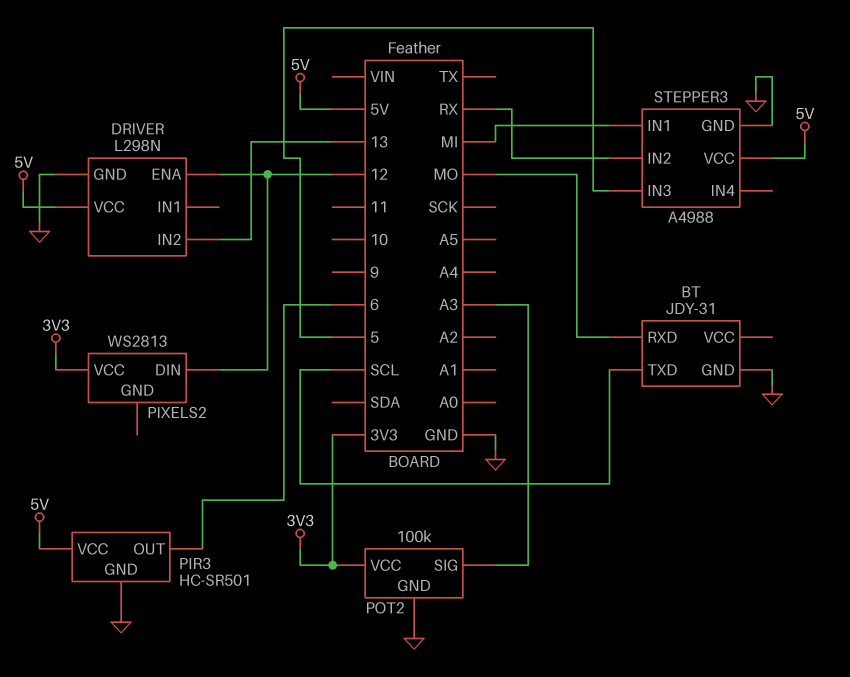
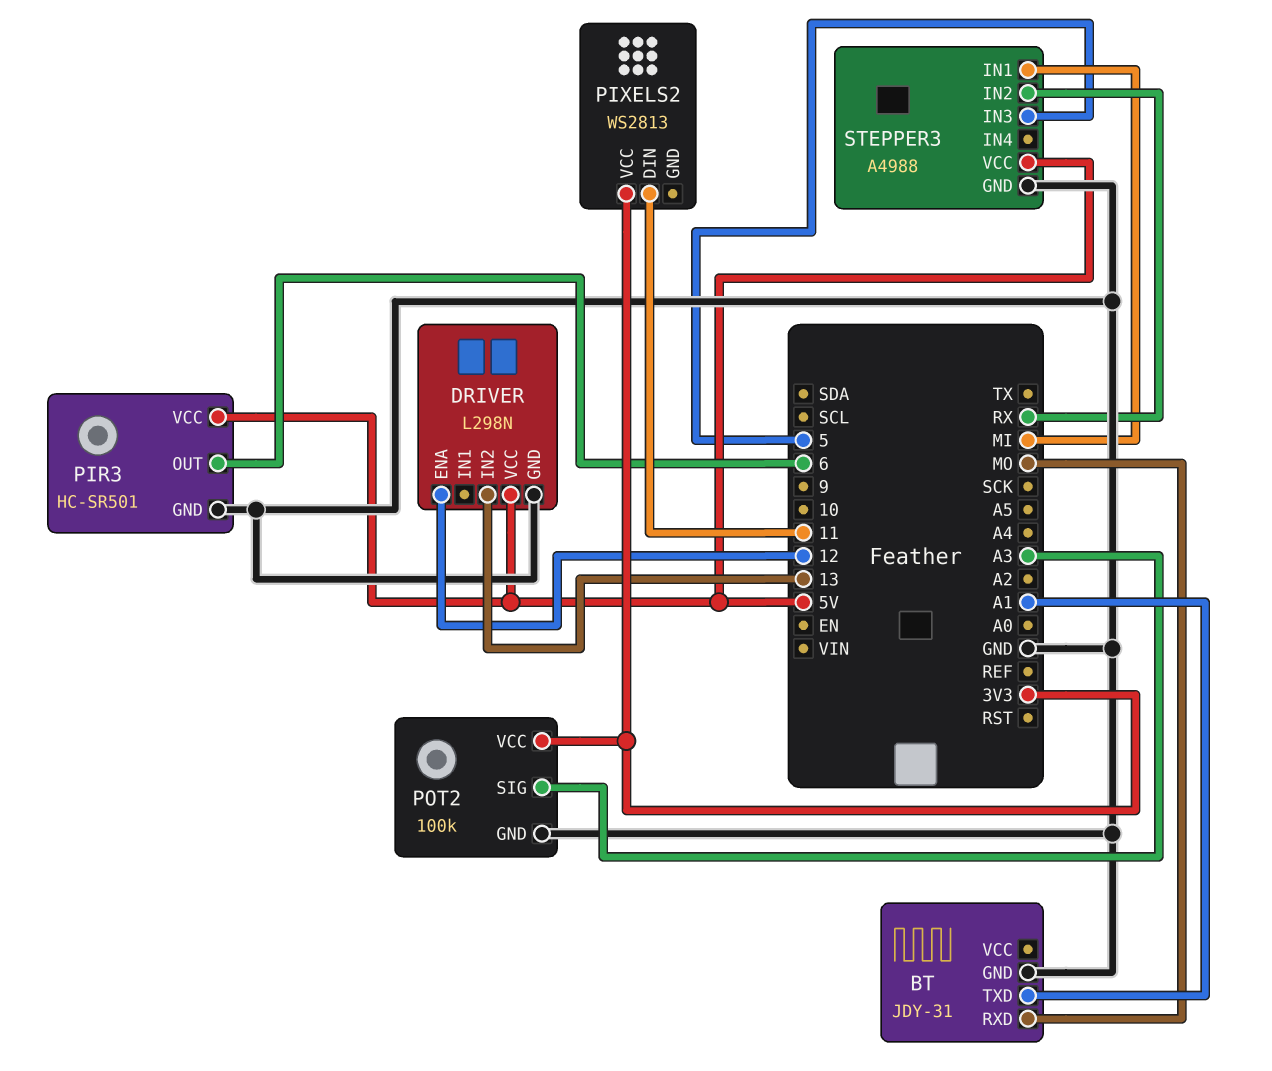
BT pin TXD: SCL -> A1
PIXELS2 pin DIN: 12 -> 11

